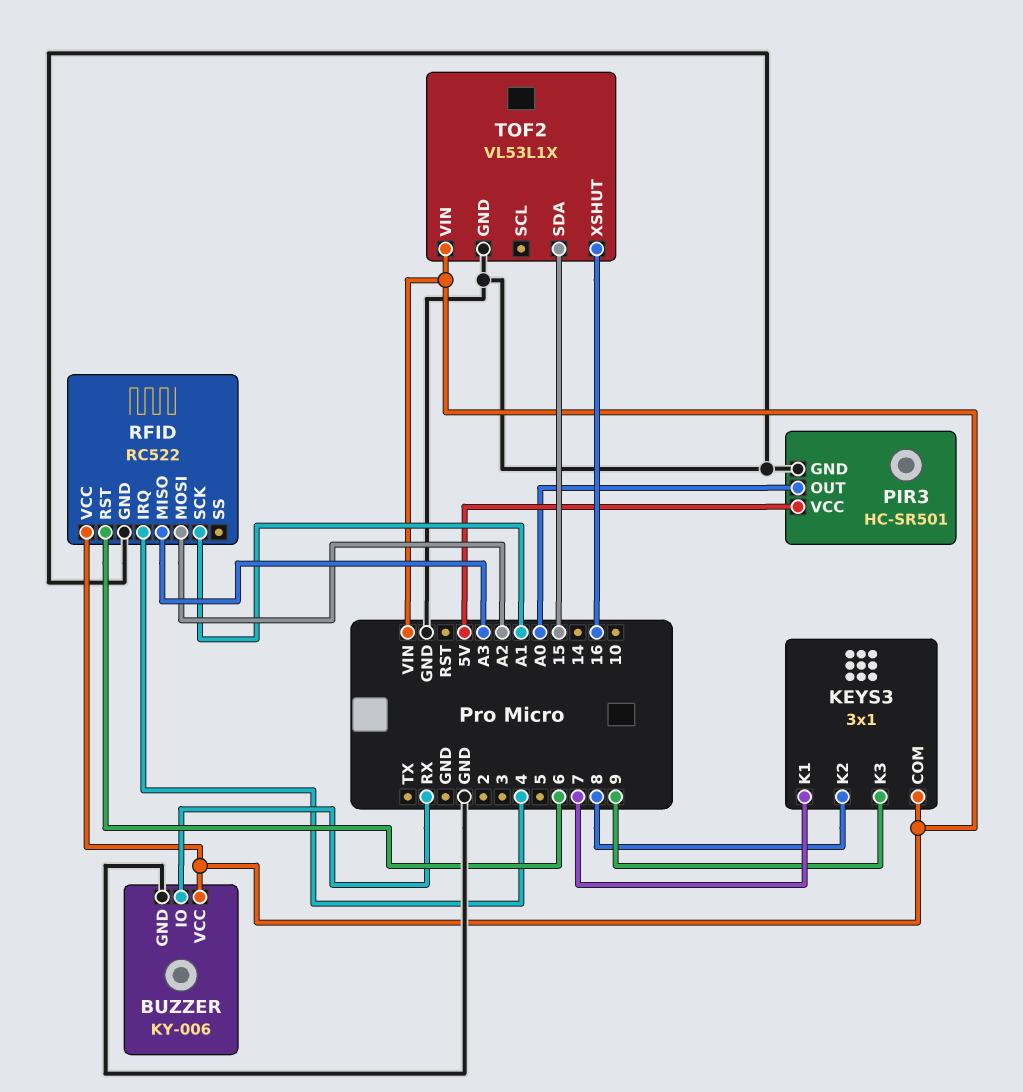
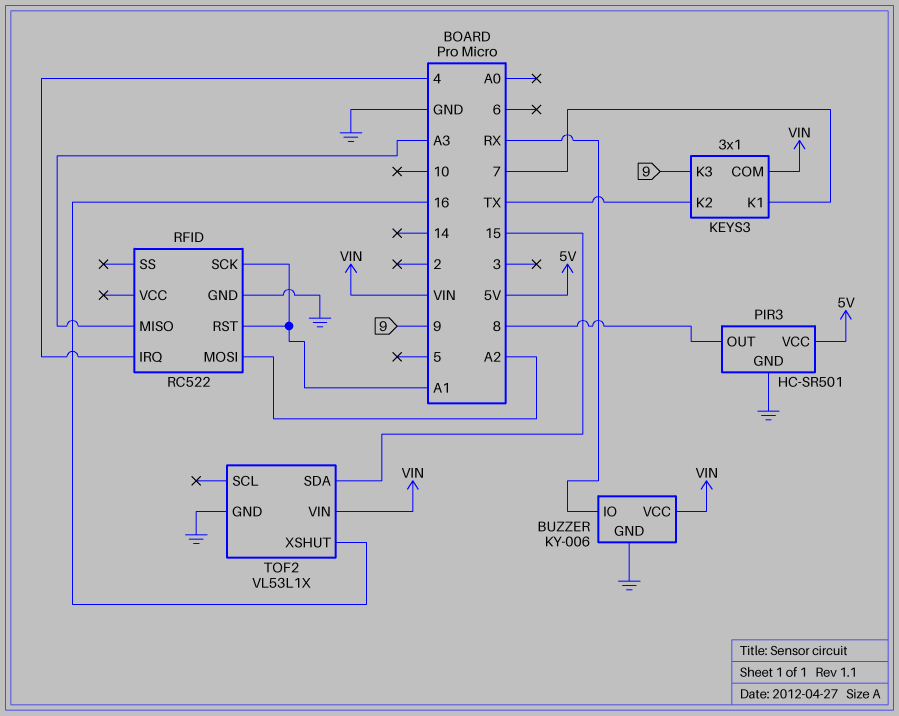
KEYS3 pin K2: 8 -> TX
PIR3 pin OUT: A0 -> 8
RFID pin RST: 6 -> A1
RFID pin VCC: VIN -> none

